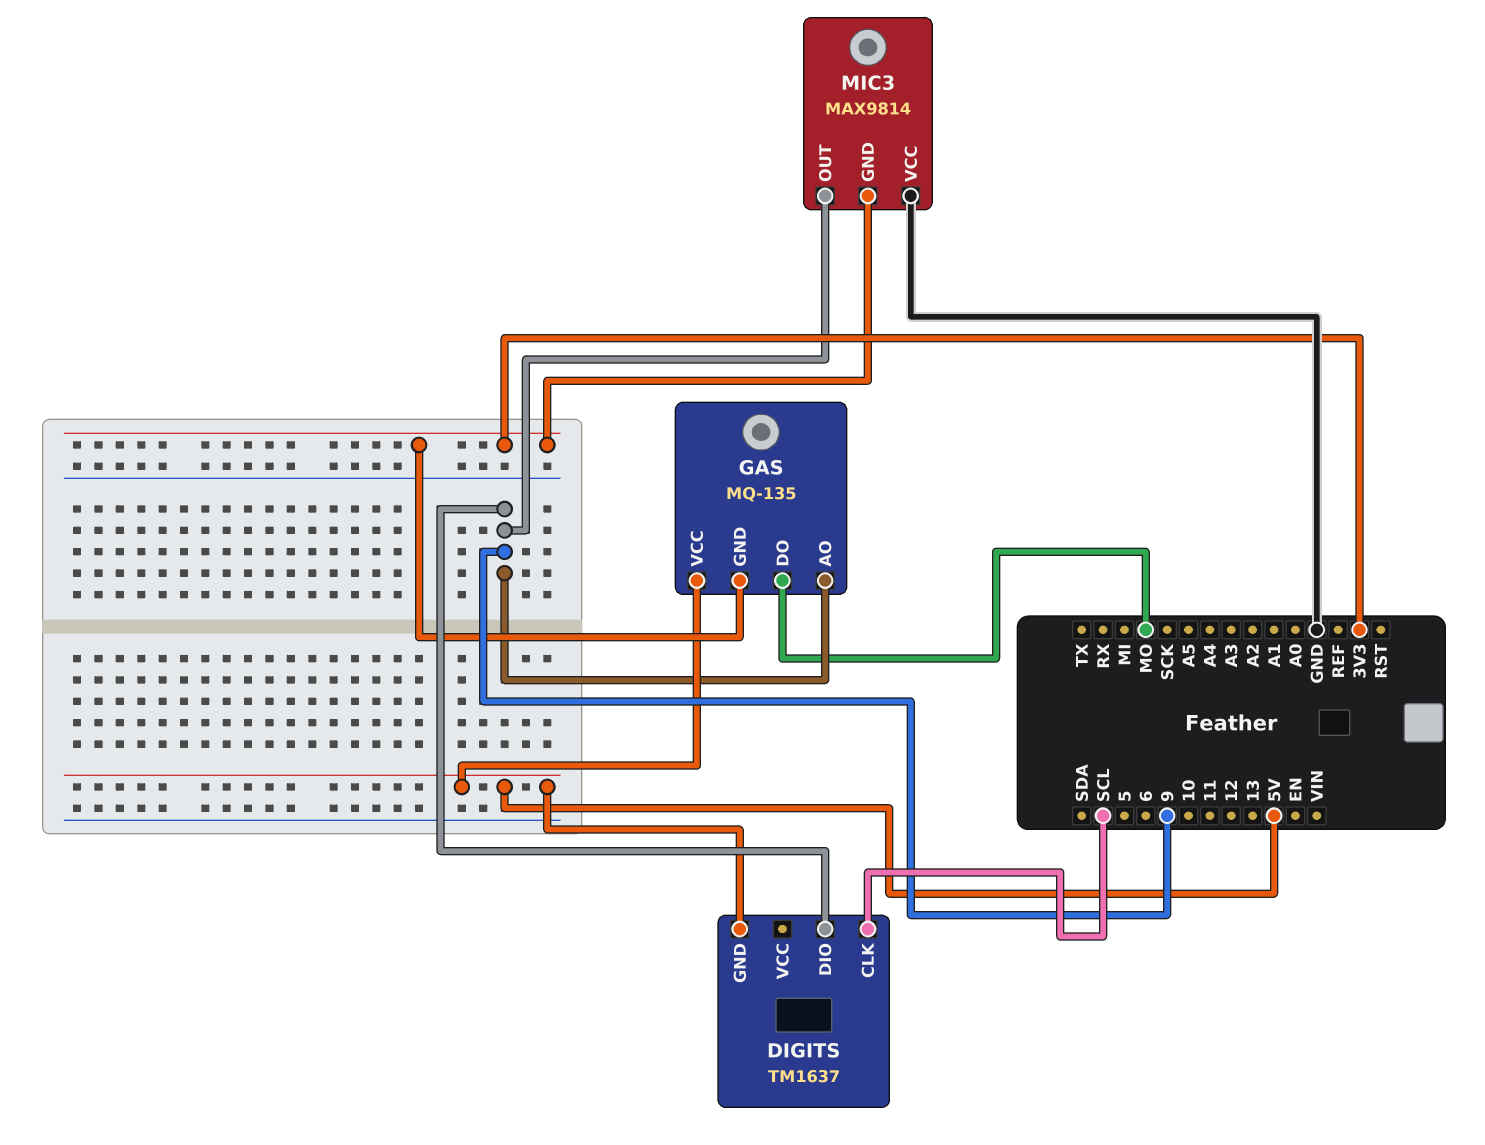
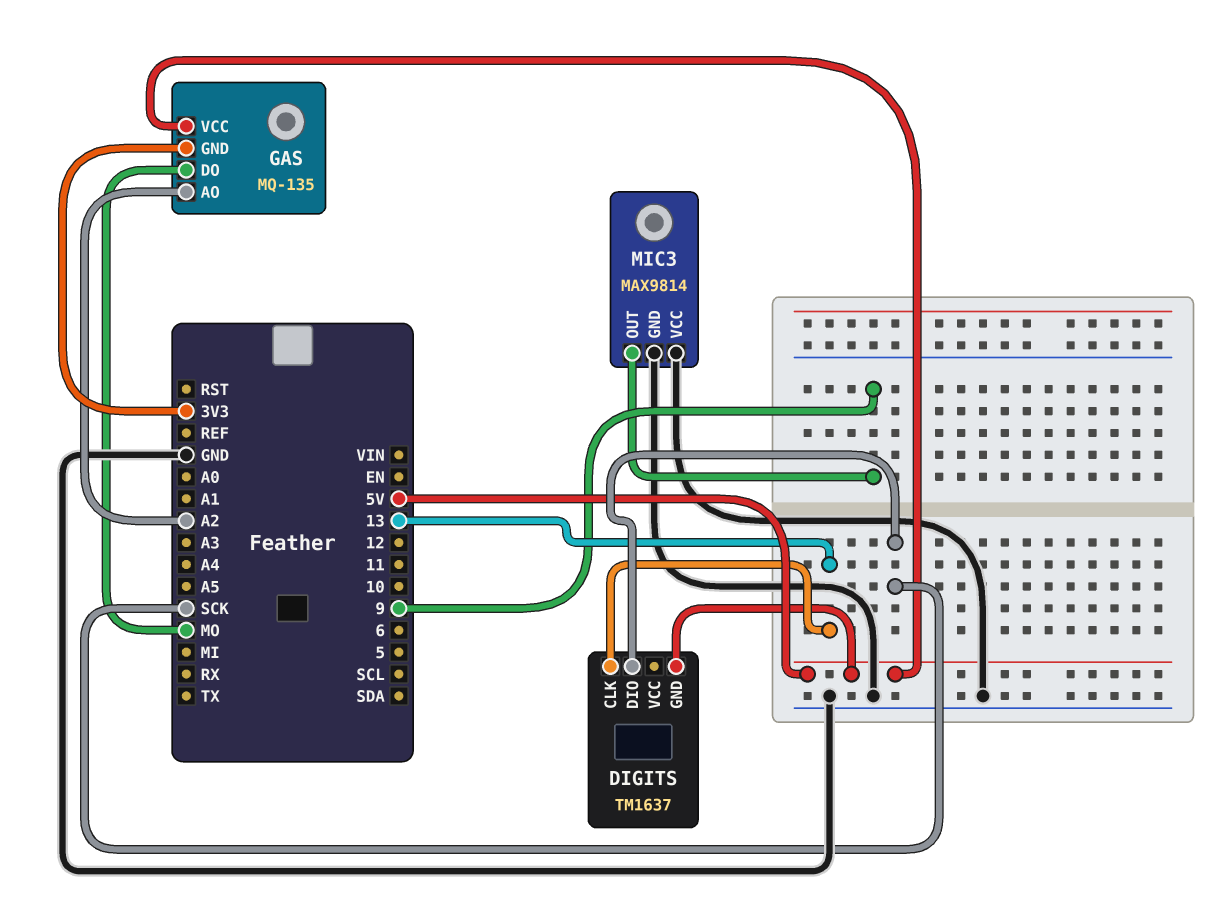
DIGITS pin CLK: SCL -> 13
DIGITS pin DIO: 9 -> SCK
GAS pin AO: 9 -> A2
MIC3 pin GND: 3V3 -> GND

